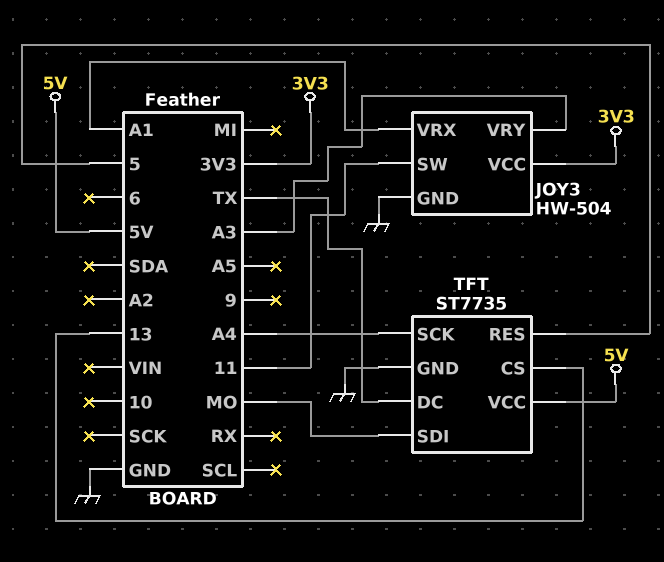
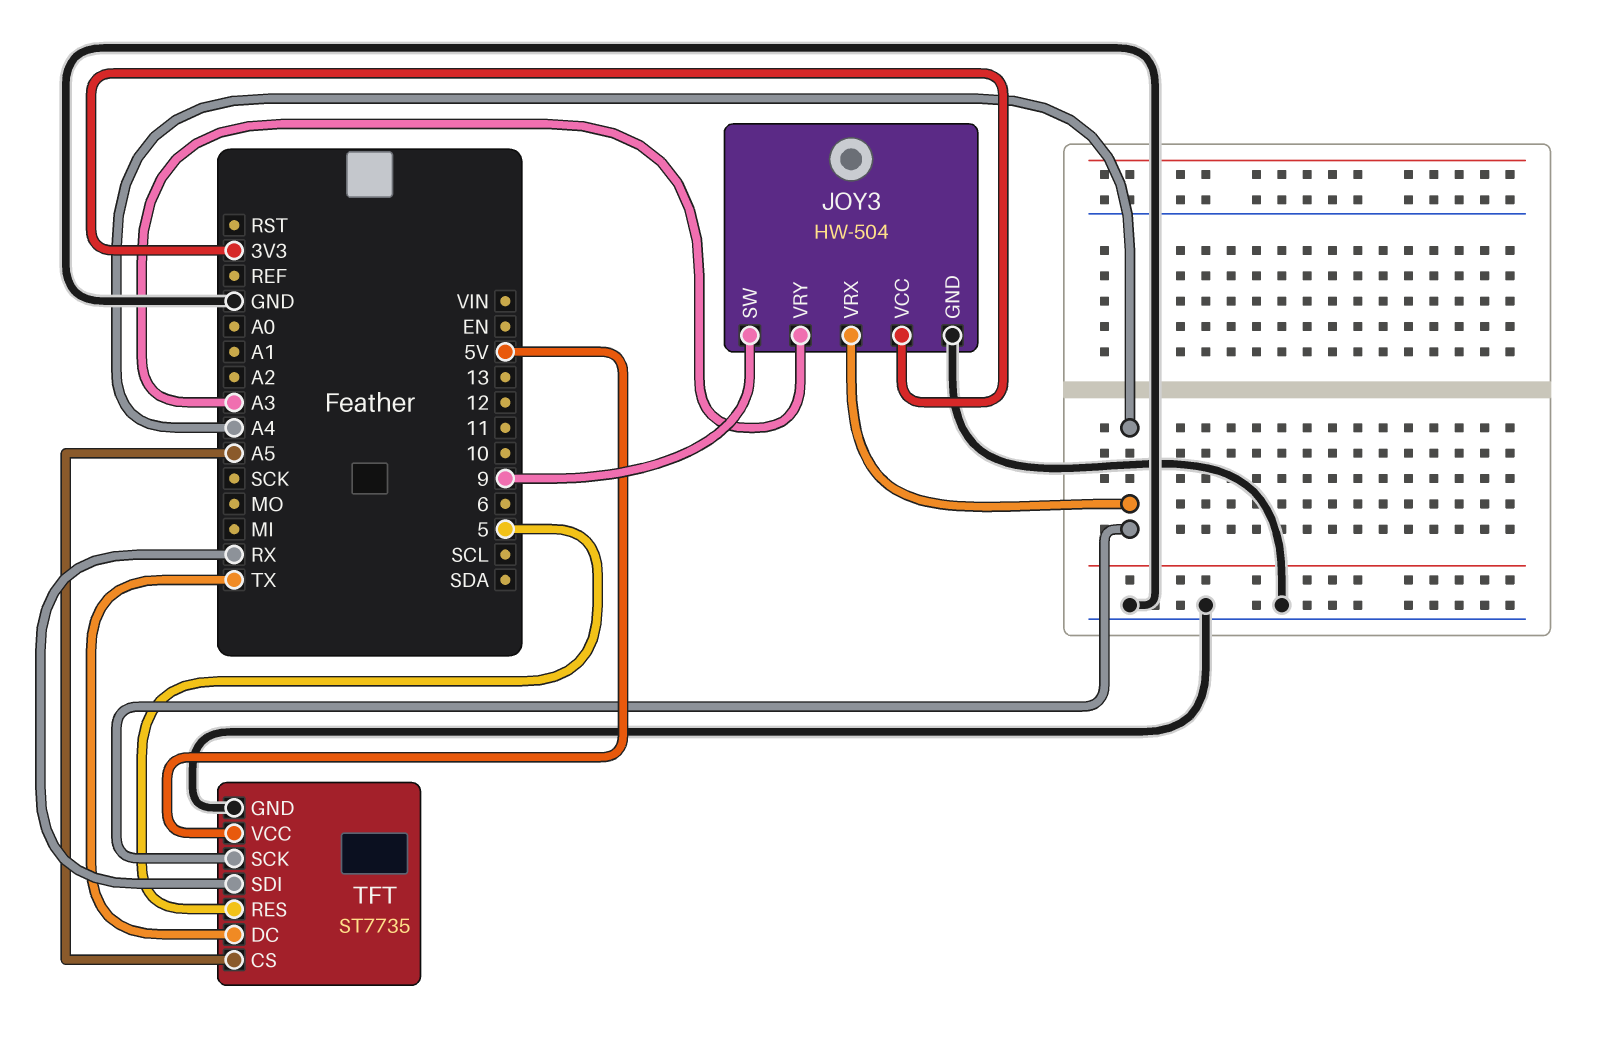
JOY3 pin SW: 11 -> 9
JOY3 pin VRX: A1 -> A4
TFT pin CS: 13 -> A5
TFT pin SDI: MO -> RX

